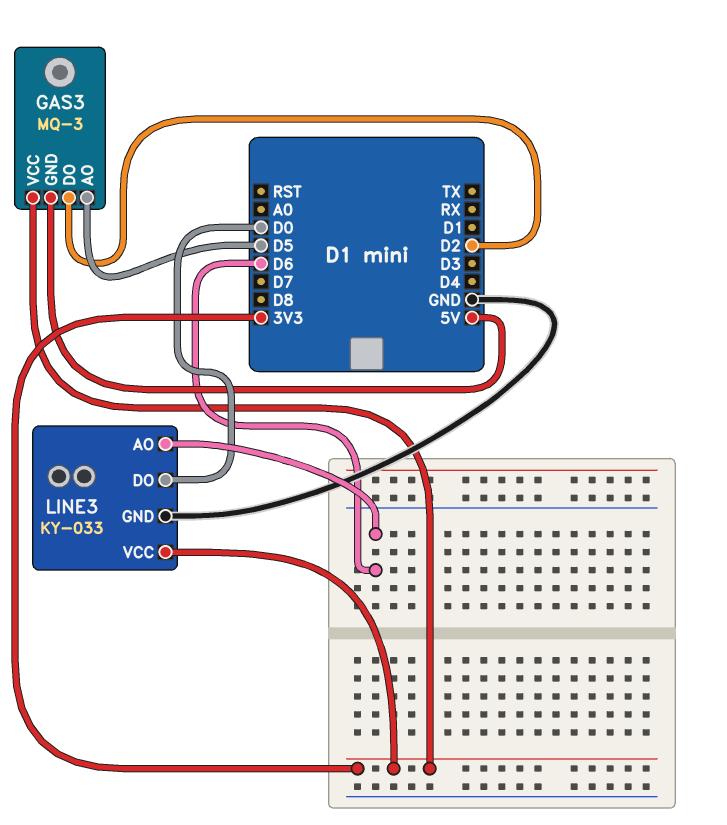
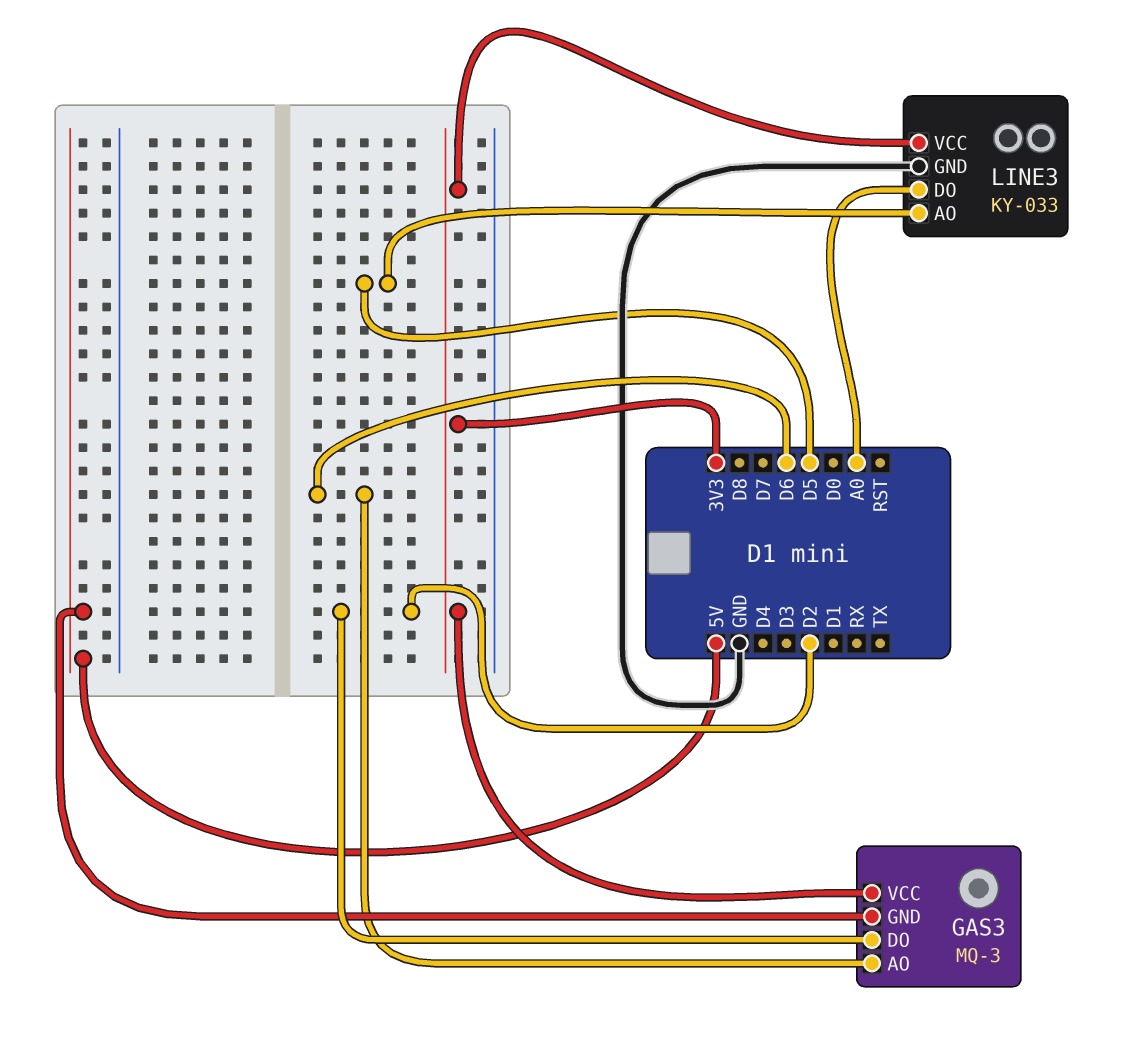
GAS3 pin AO: D5 -> D6
LINE3 pin AO: D6 -> D5
LINE3 pin DO: D0 -> A0

